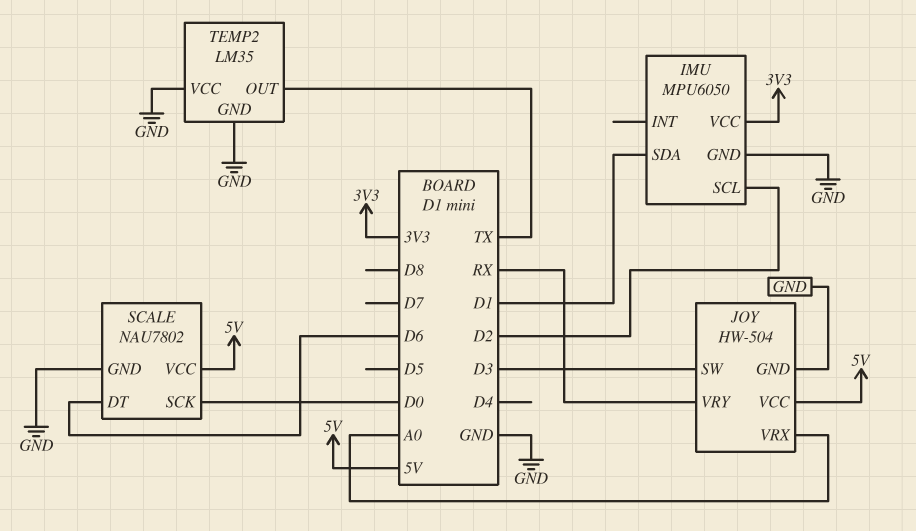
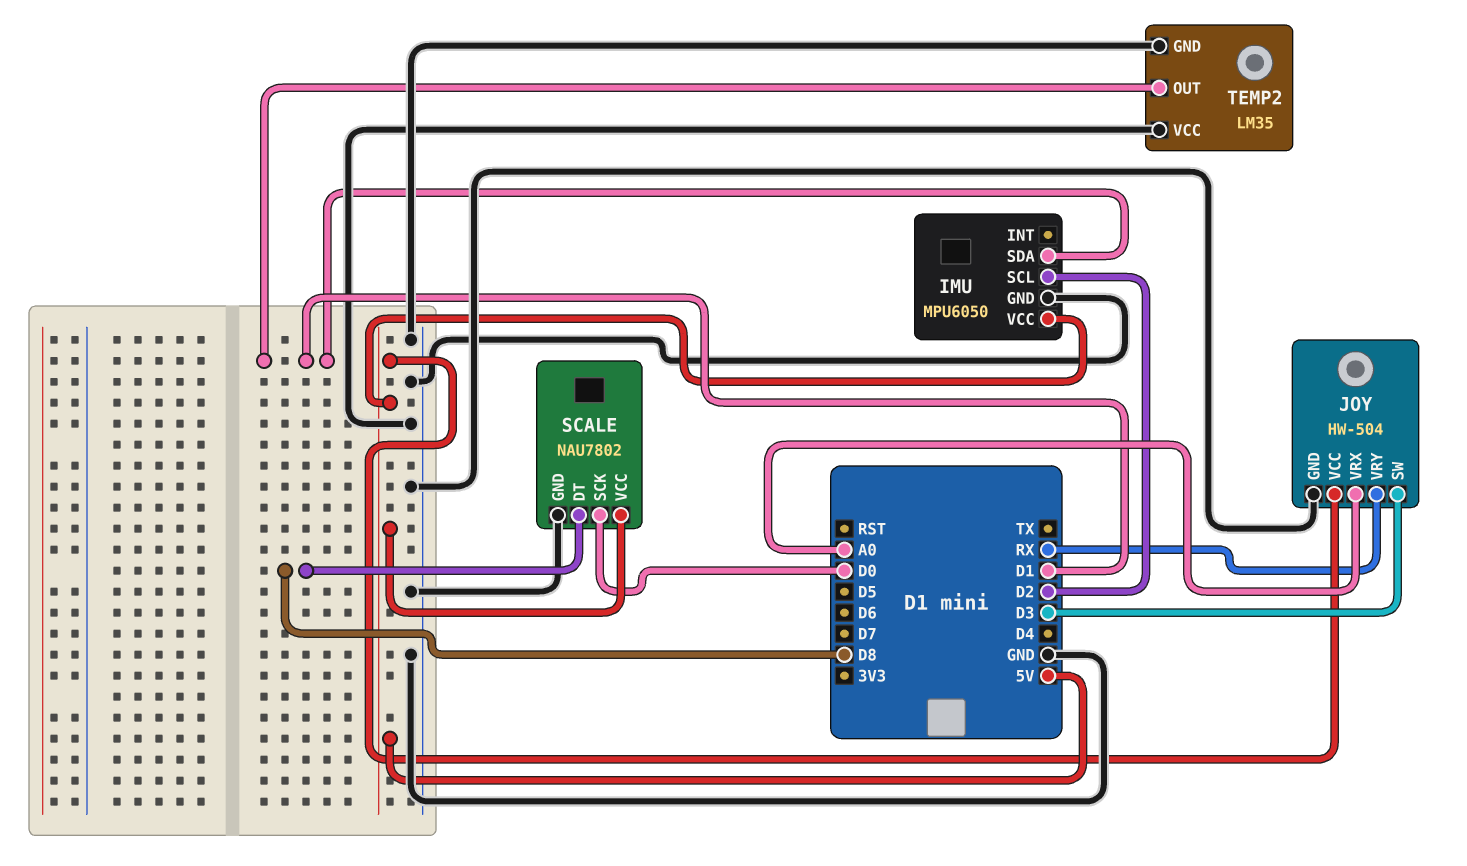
IMU pin VCC: 3V3 -> 5V
SCALE pin DT: D6 -> D8
TEMP2 pin OUT: TX -> D1

